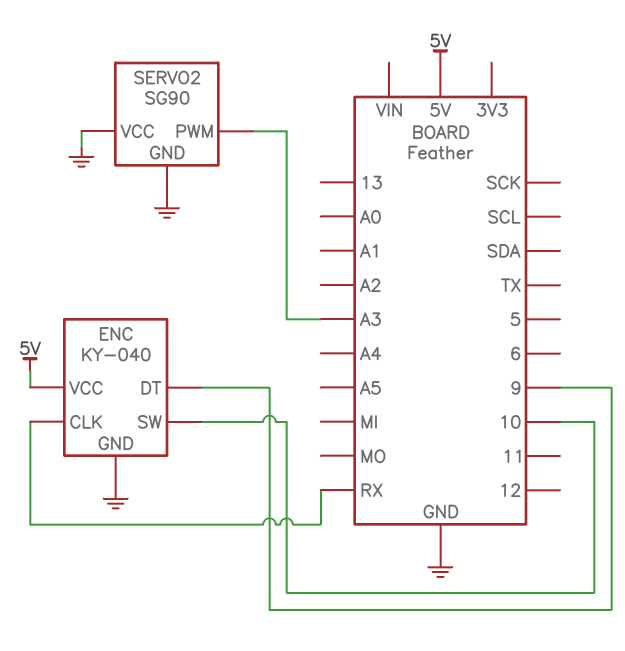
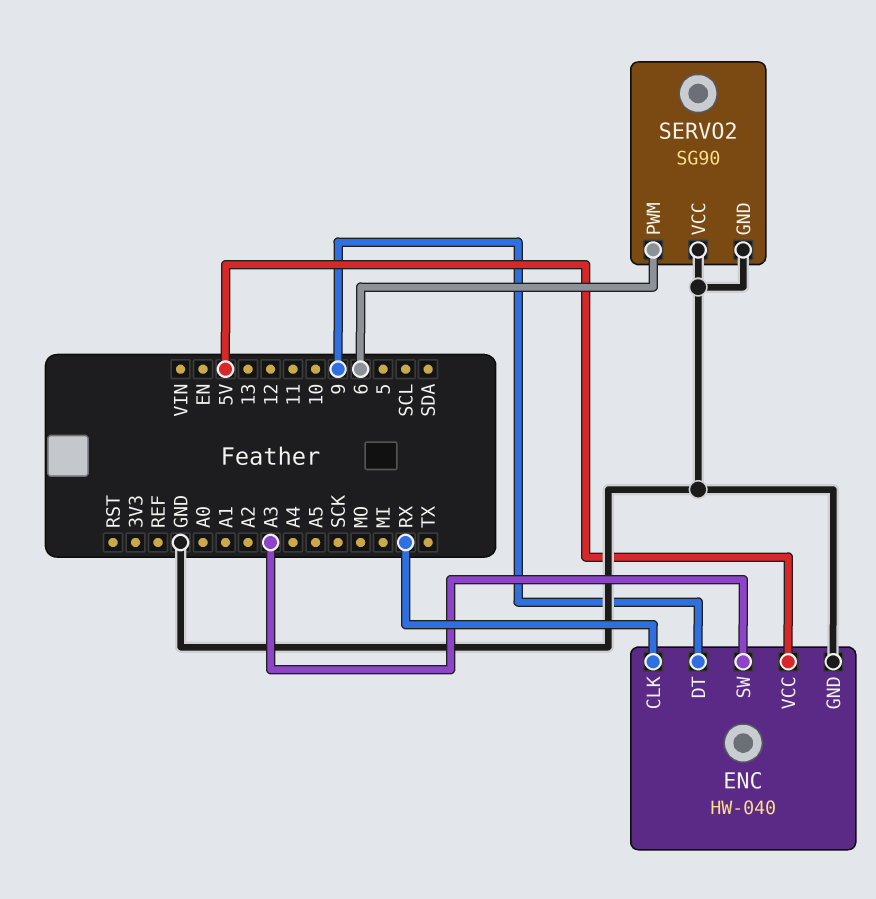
ENC: KY-040 -> HW-040
ENC pin SW: 10 -> A3
SERVO2 pin PWM: A3 -> 6

